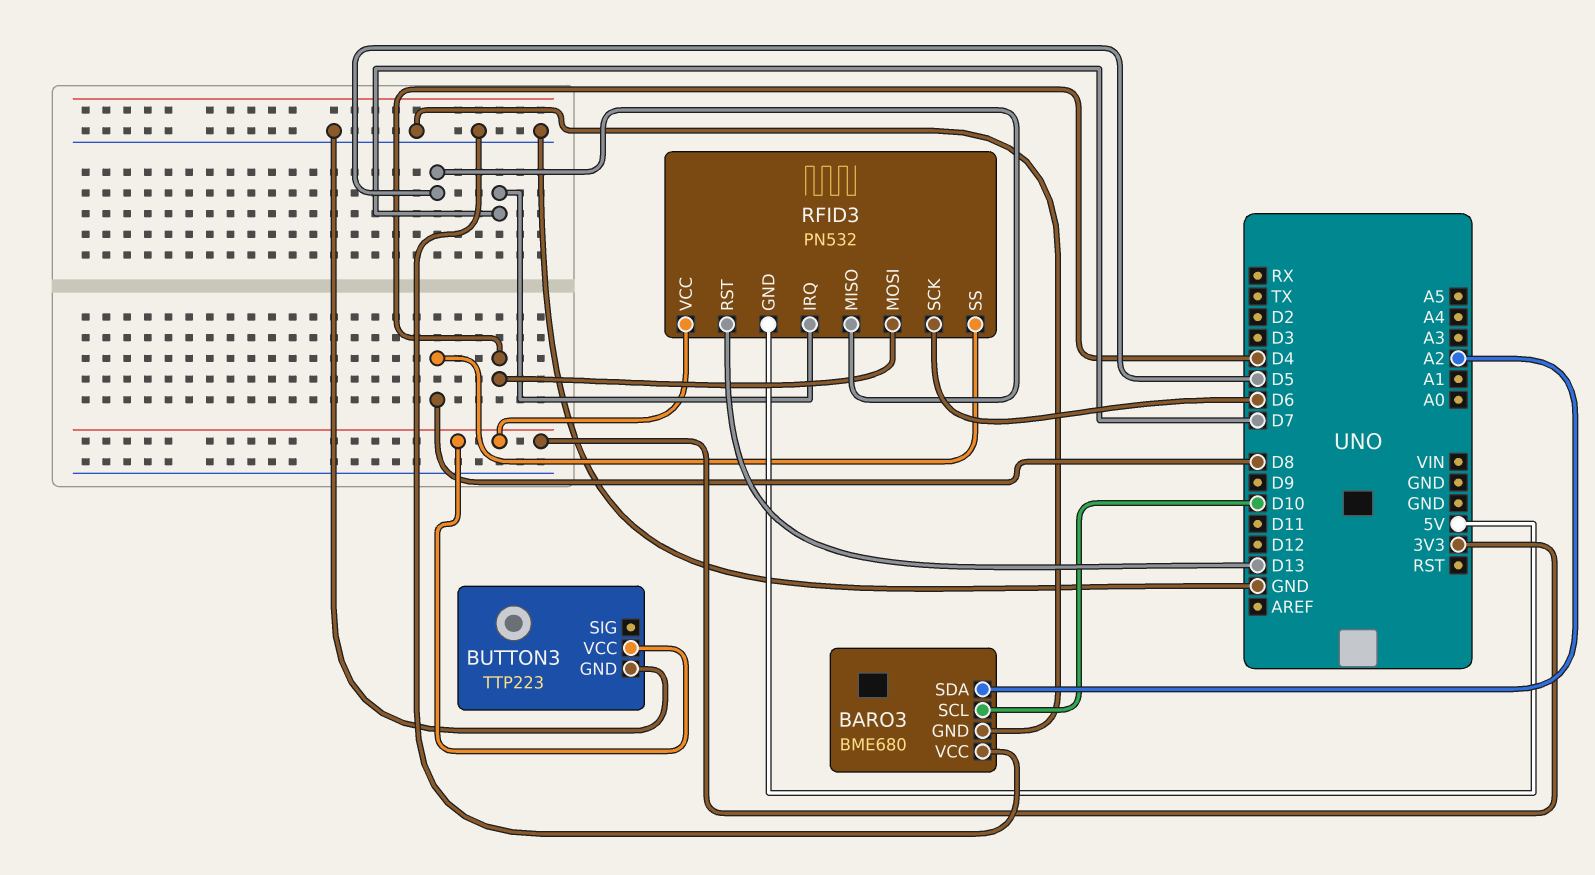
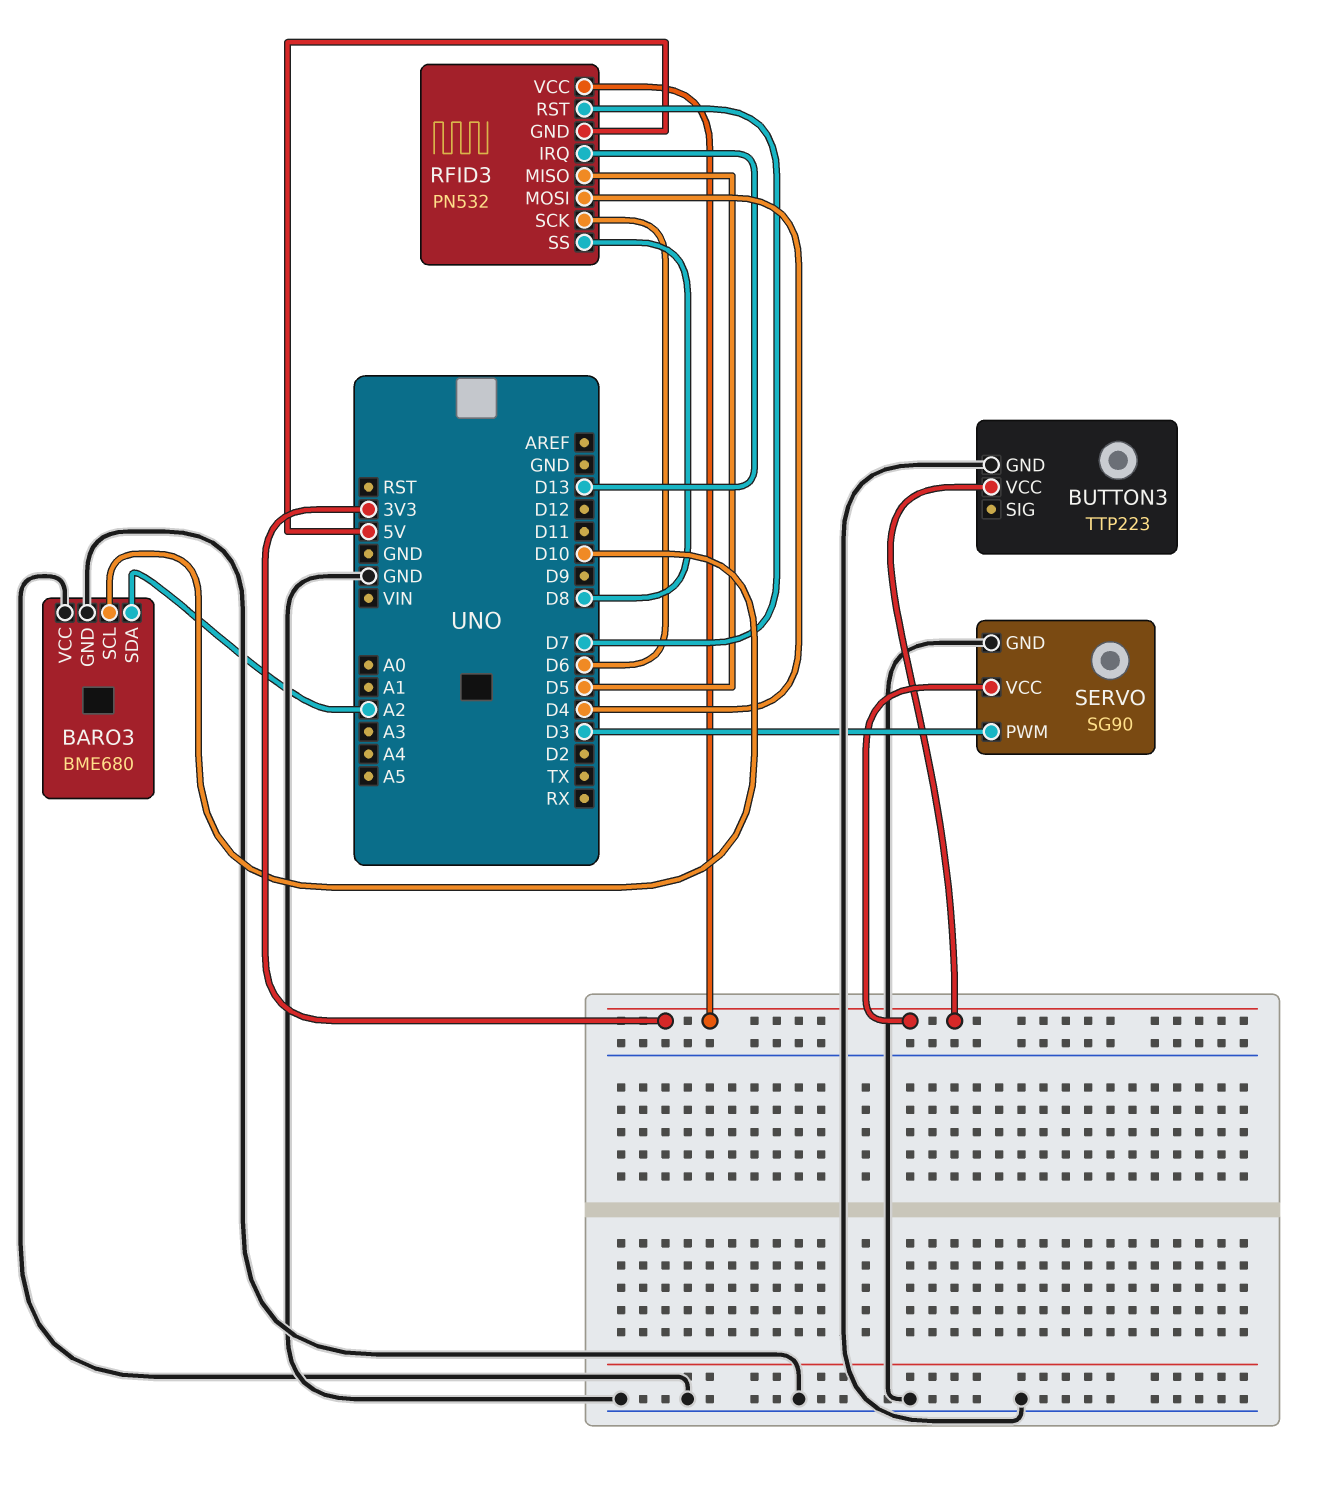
RFID3 pin IRQ: D7 -> D13
RFID3 pin RST: D13 -> D7
SERVO: none -> SG90
SERVO pin GND: none -> GND
SERVO pin PWM: none -> D3
SERVO pin VCC: none -> 3V3

